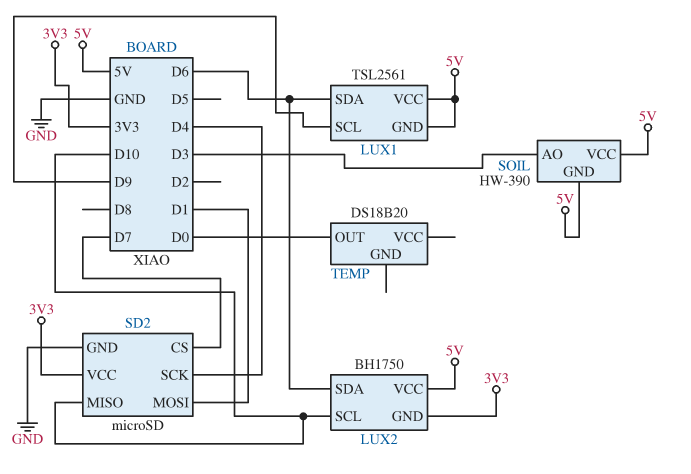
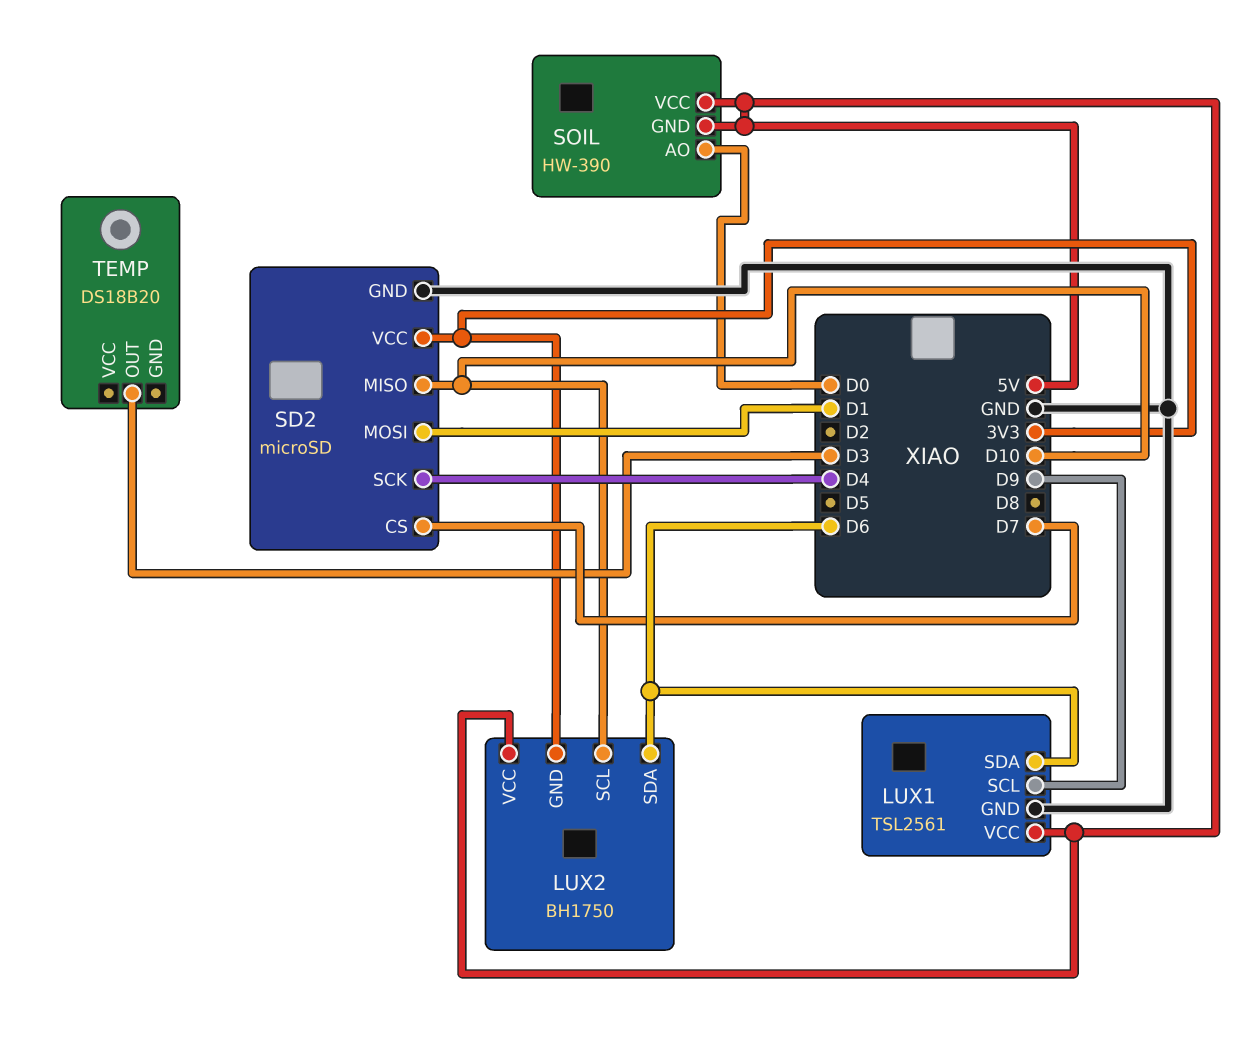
LUX1 pin GND: 5V -> GND
SOIL pin AO: D3 -> D0
TEMP pin OUT: D0 -> D3

